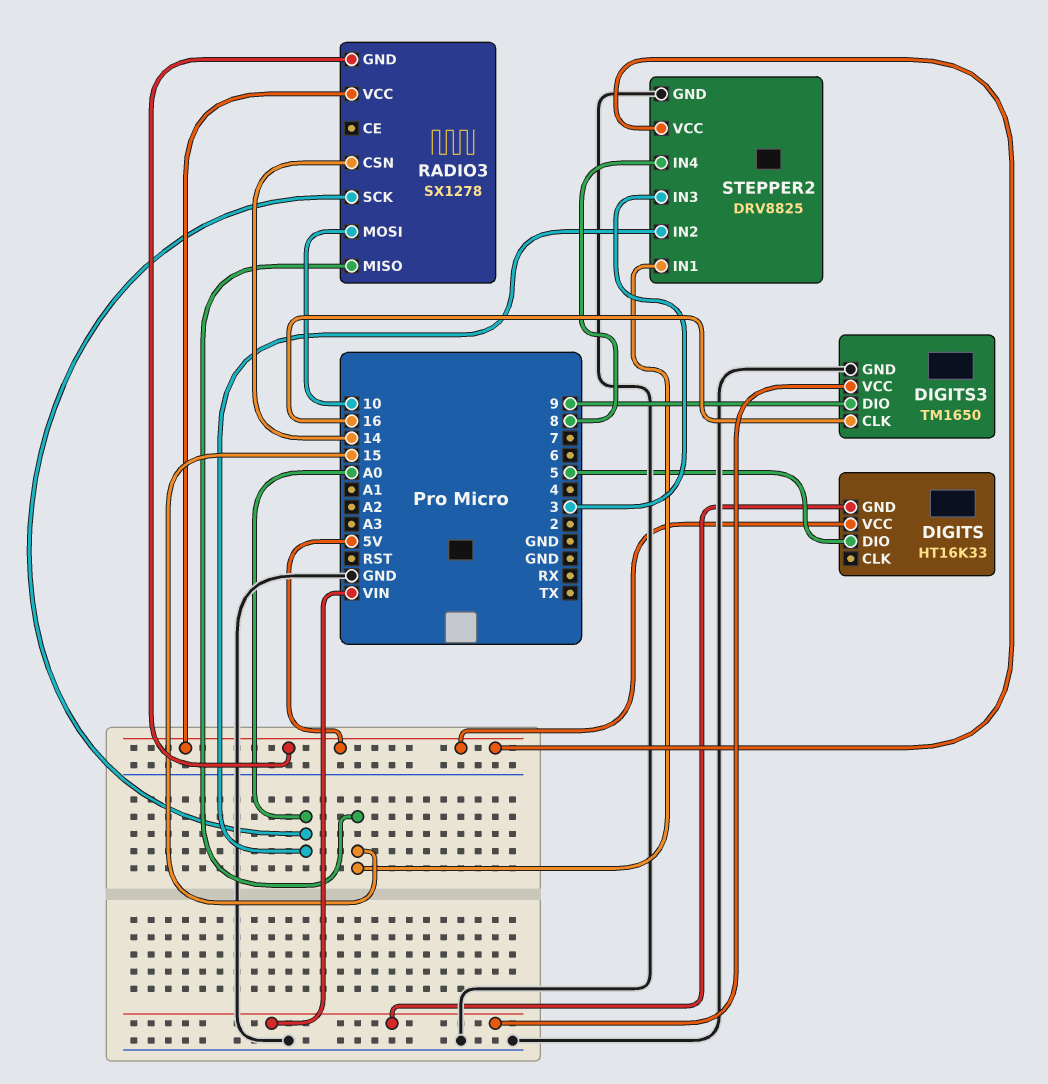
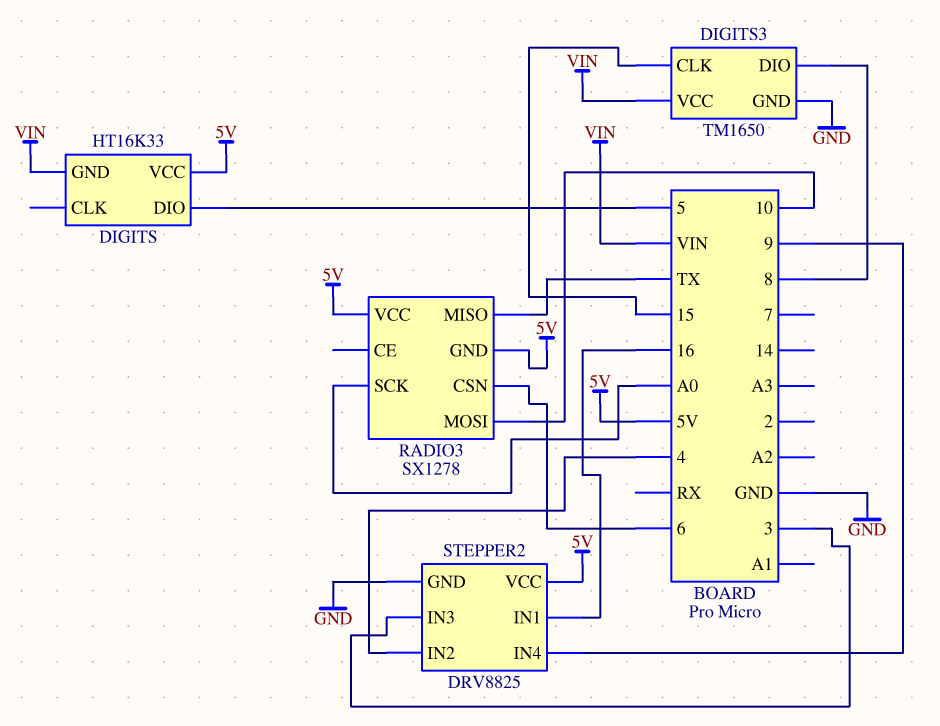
DIGITS3 pin CLK: 16 -> 15
DIGITS3 pin DIO: 9 -> 8
RADIO3 pin CSN: 14 -> 6
RADIO3 pin MISO: 15 -> TX
STEPPER2 pin IN1: 15 -> 16
STEPPER2 pin IN2: A0 -> 4
STEPPER2 pin IN4: 8 -> 9

